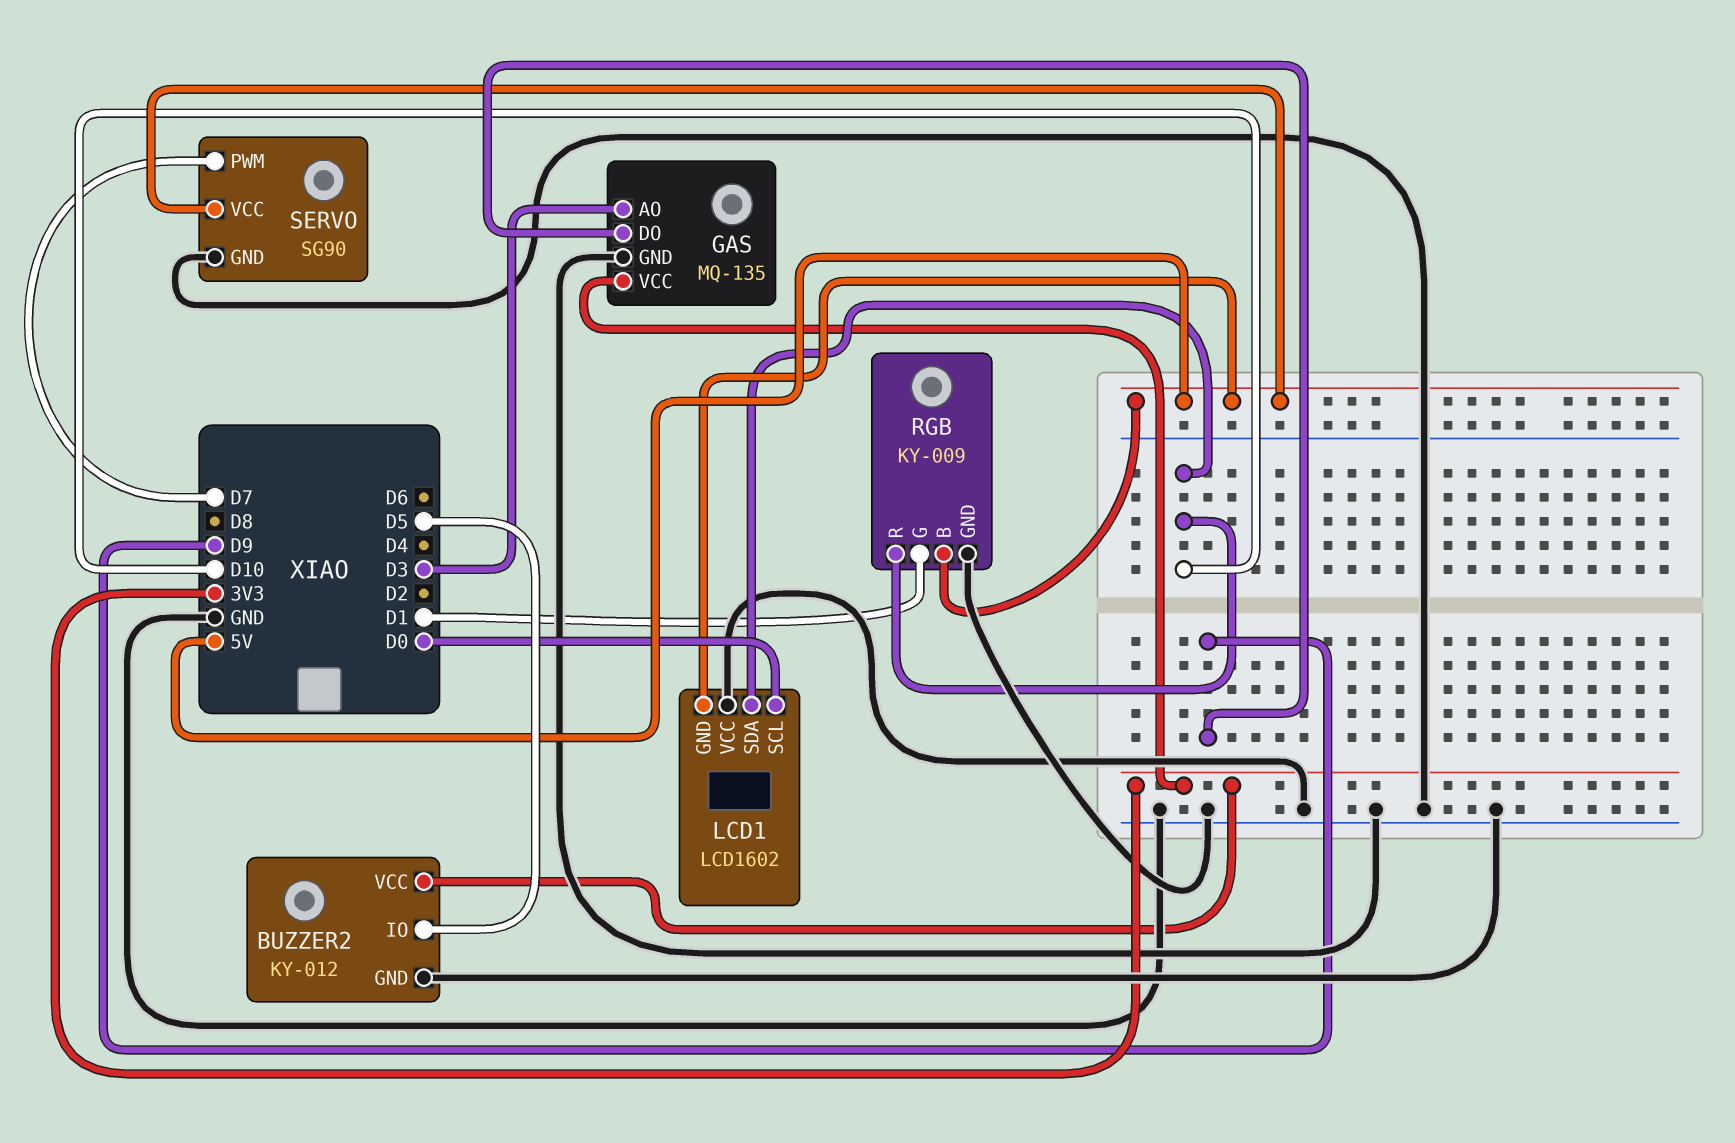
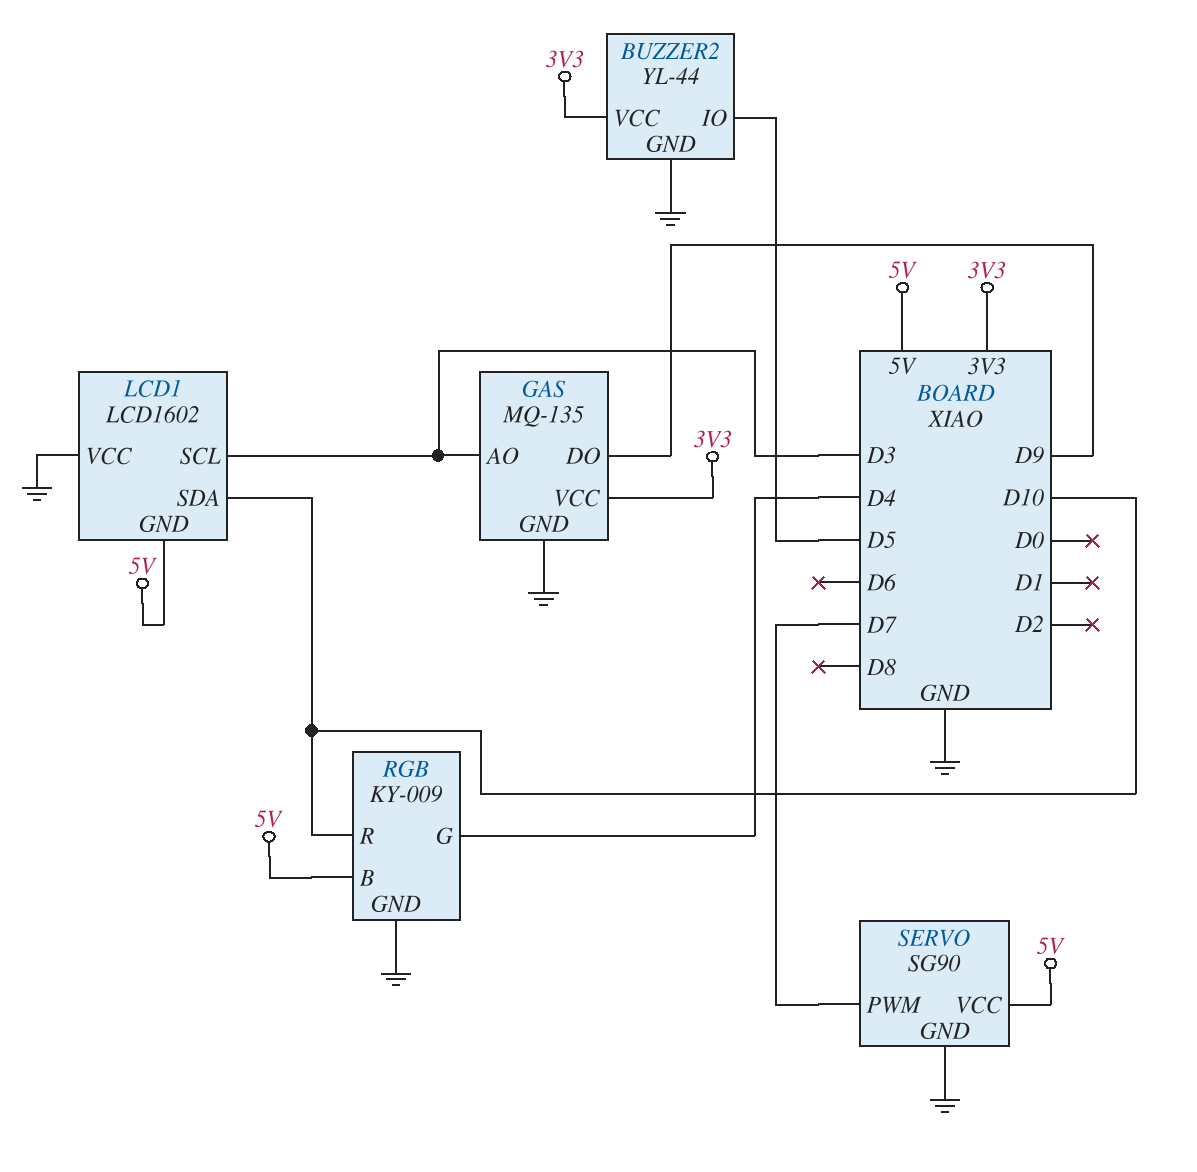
BUZZER2: KY-012 -> YL-44
LCD1 pin SCL: D0 -> D3
RGB pin G: D1 -> D4

